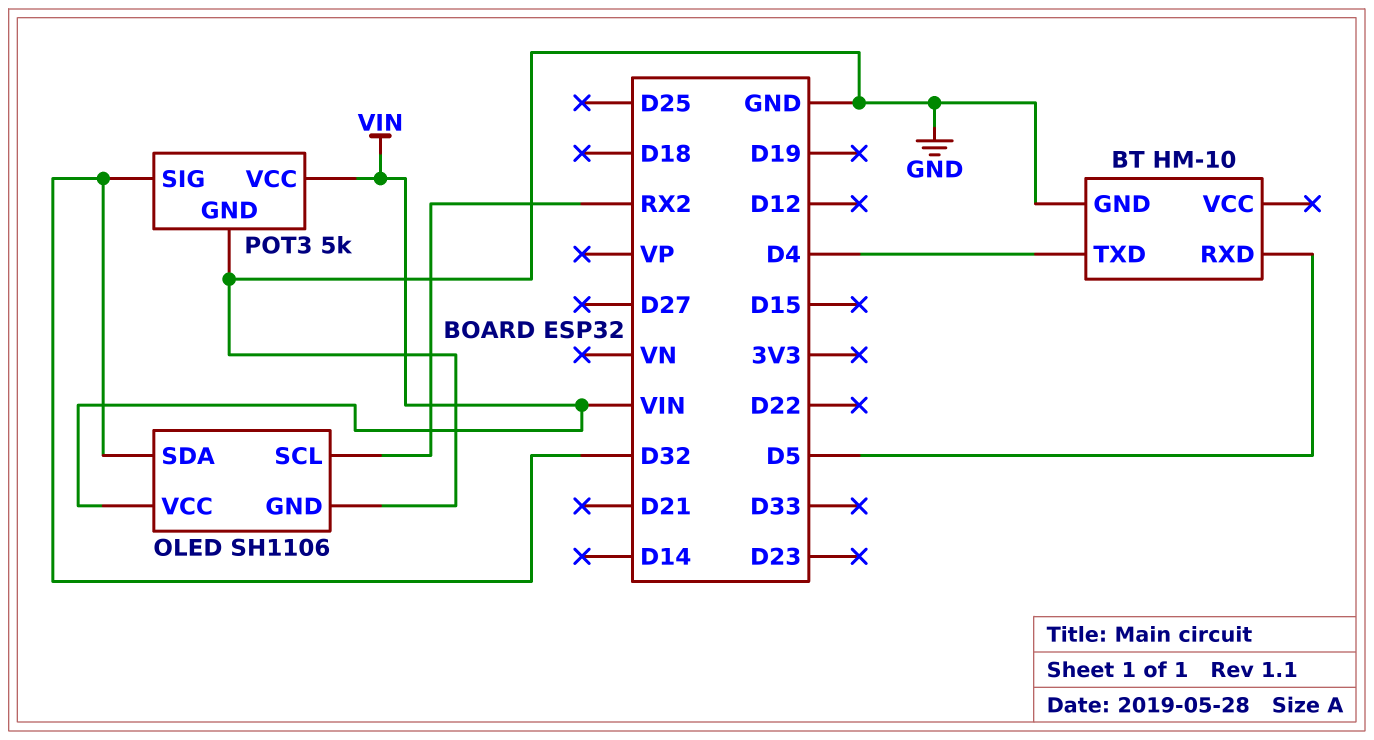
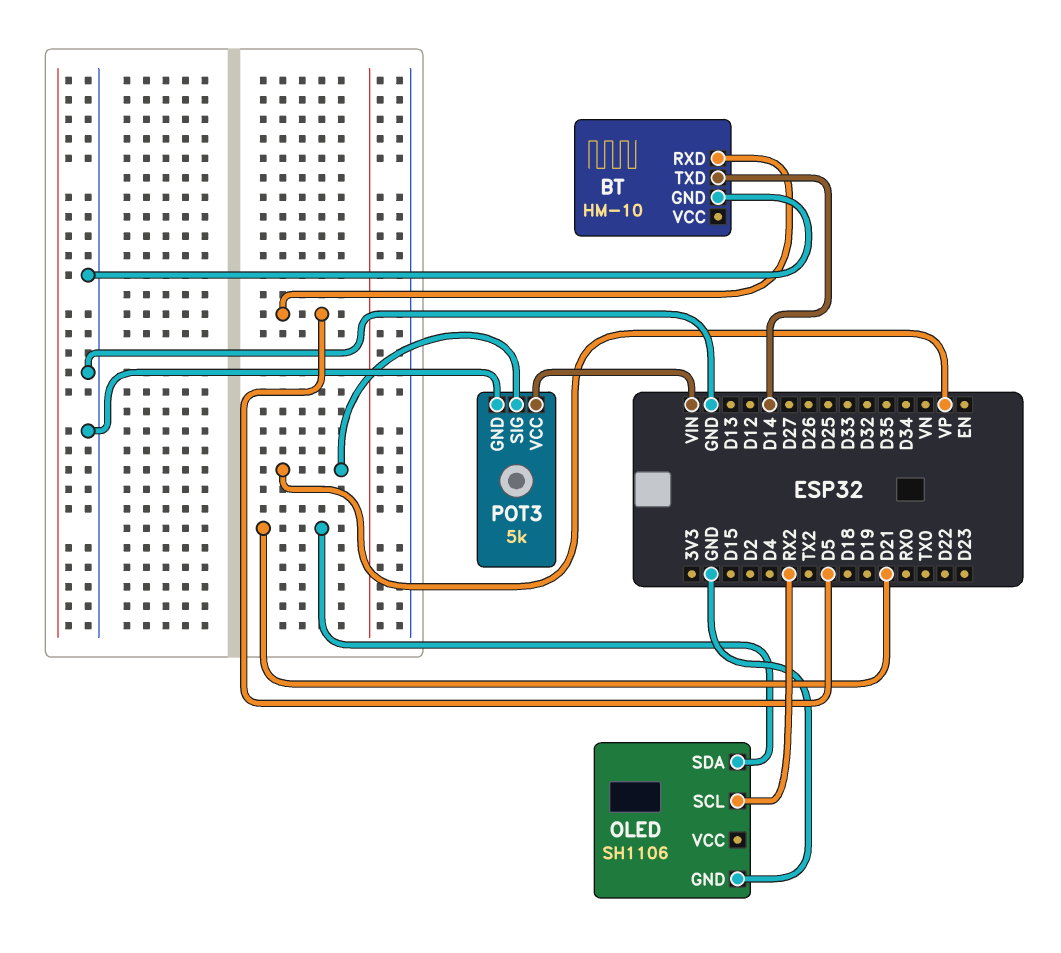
BT pin TXD: D4 -> D14
OLED pin SDA: D32 -> D21
OLED pin VCC: VIN -> none
POT3 pin SIG: D32 -> VP

